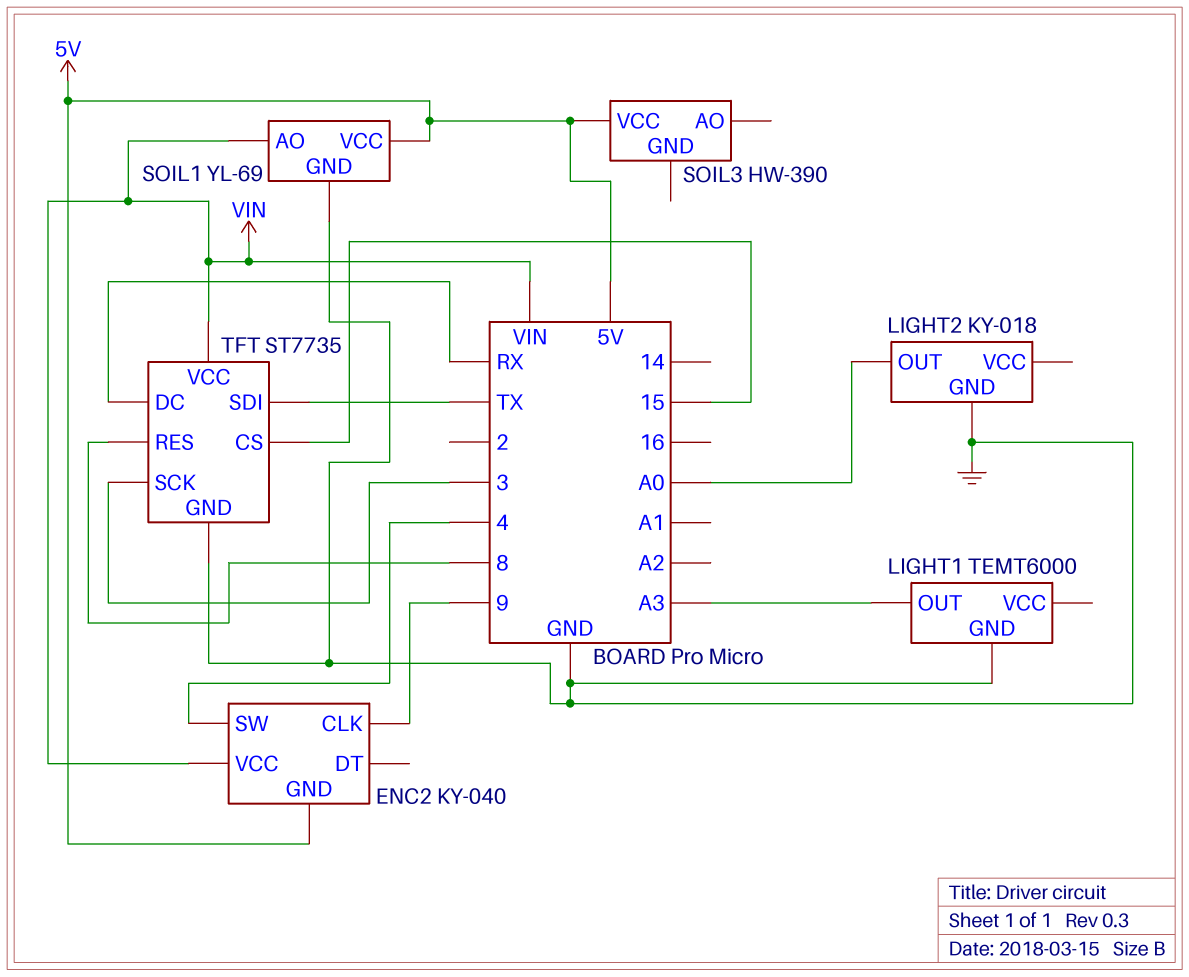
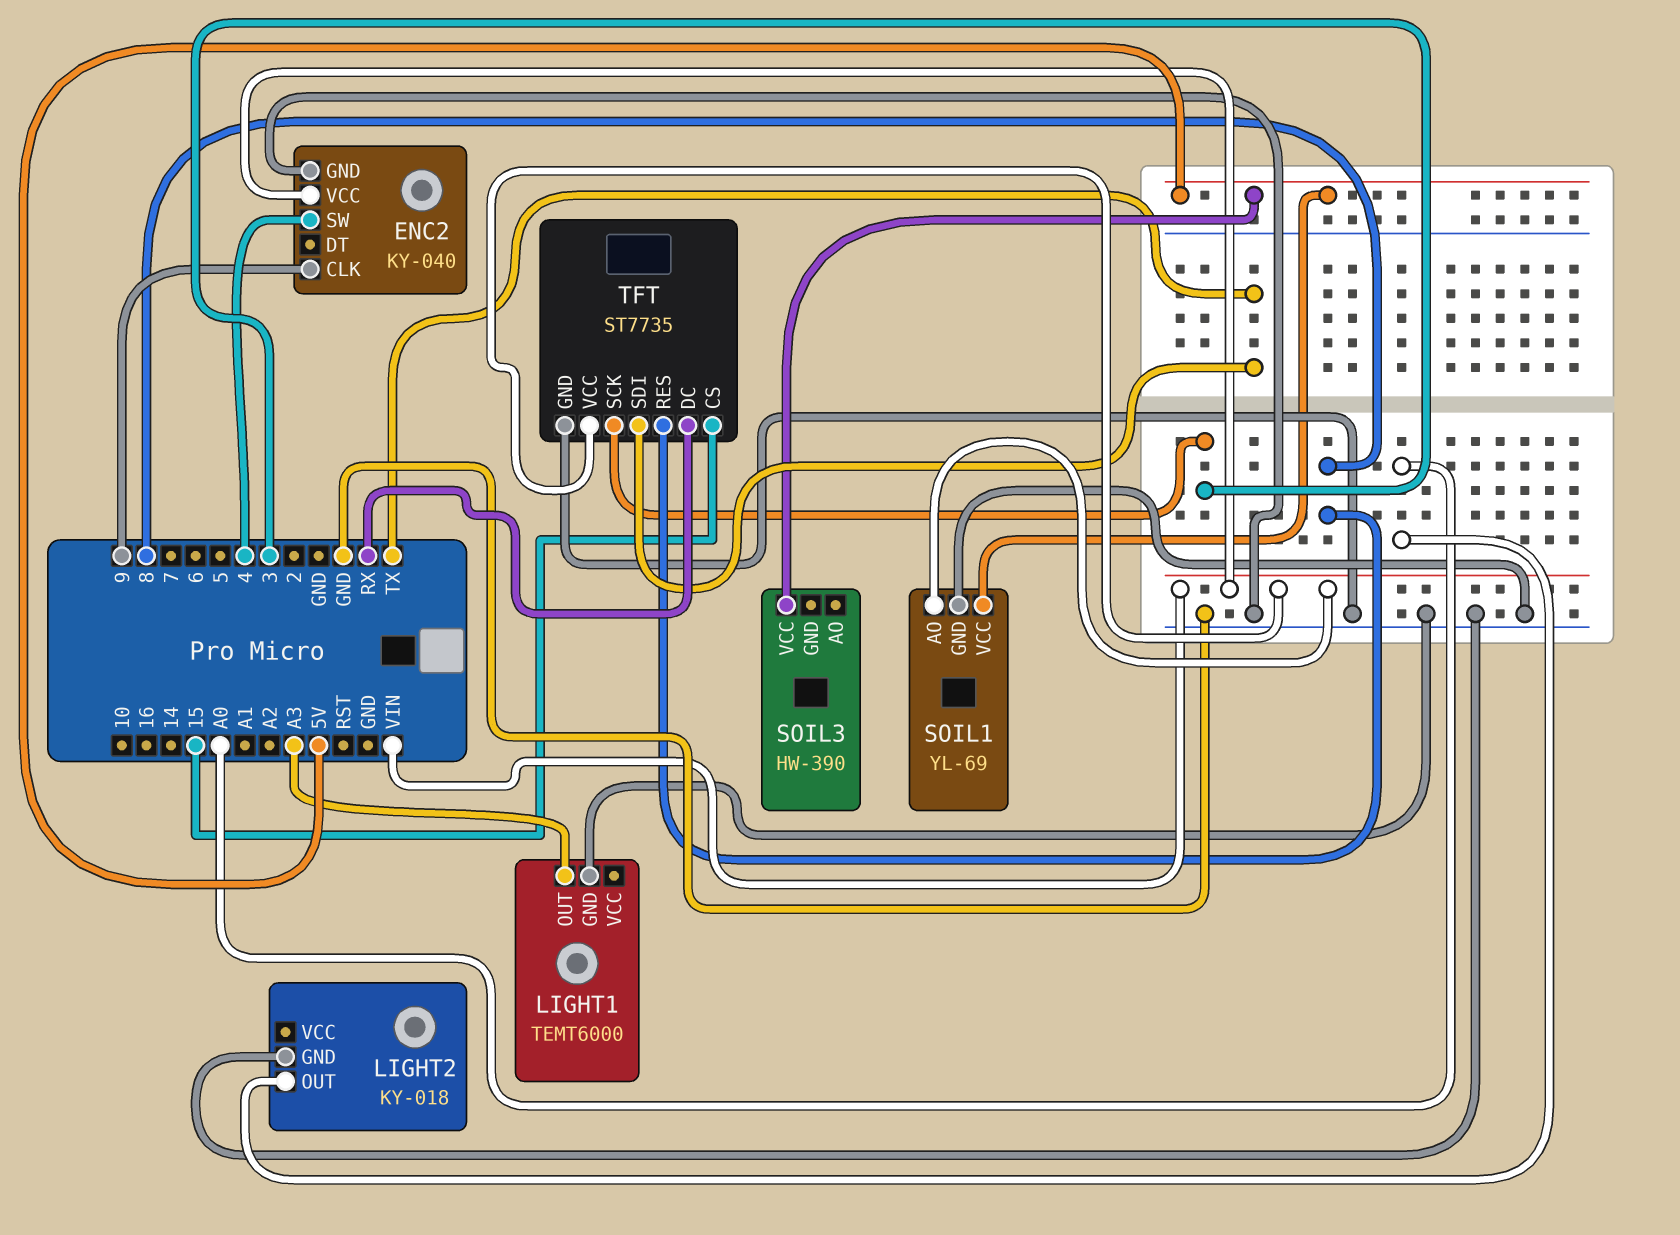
ENC2 pin GND: 5V -> GND

